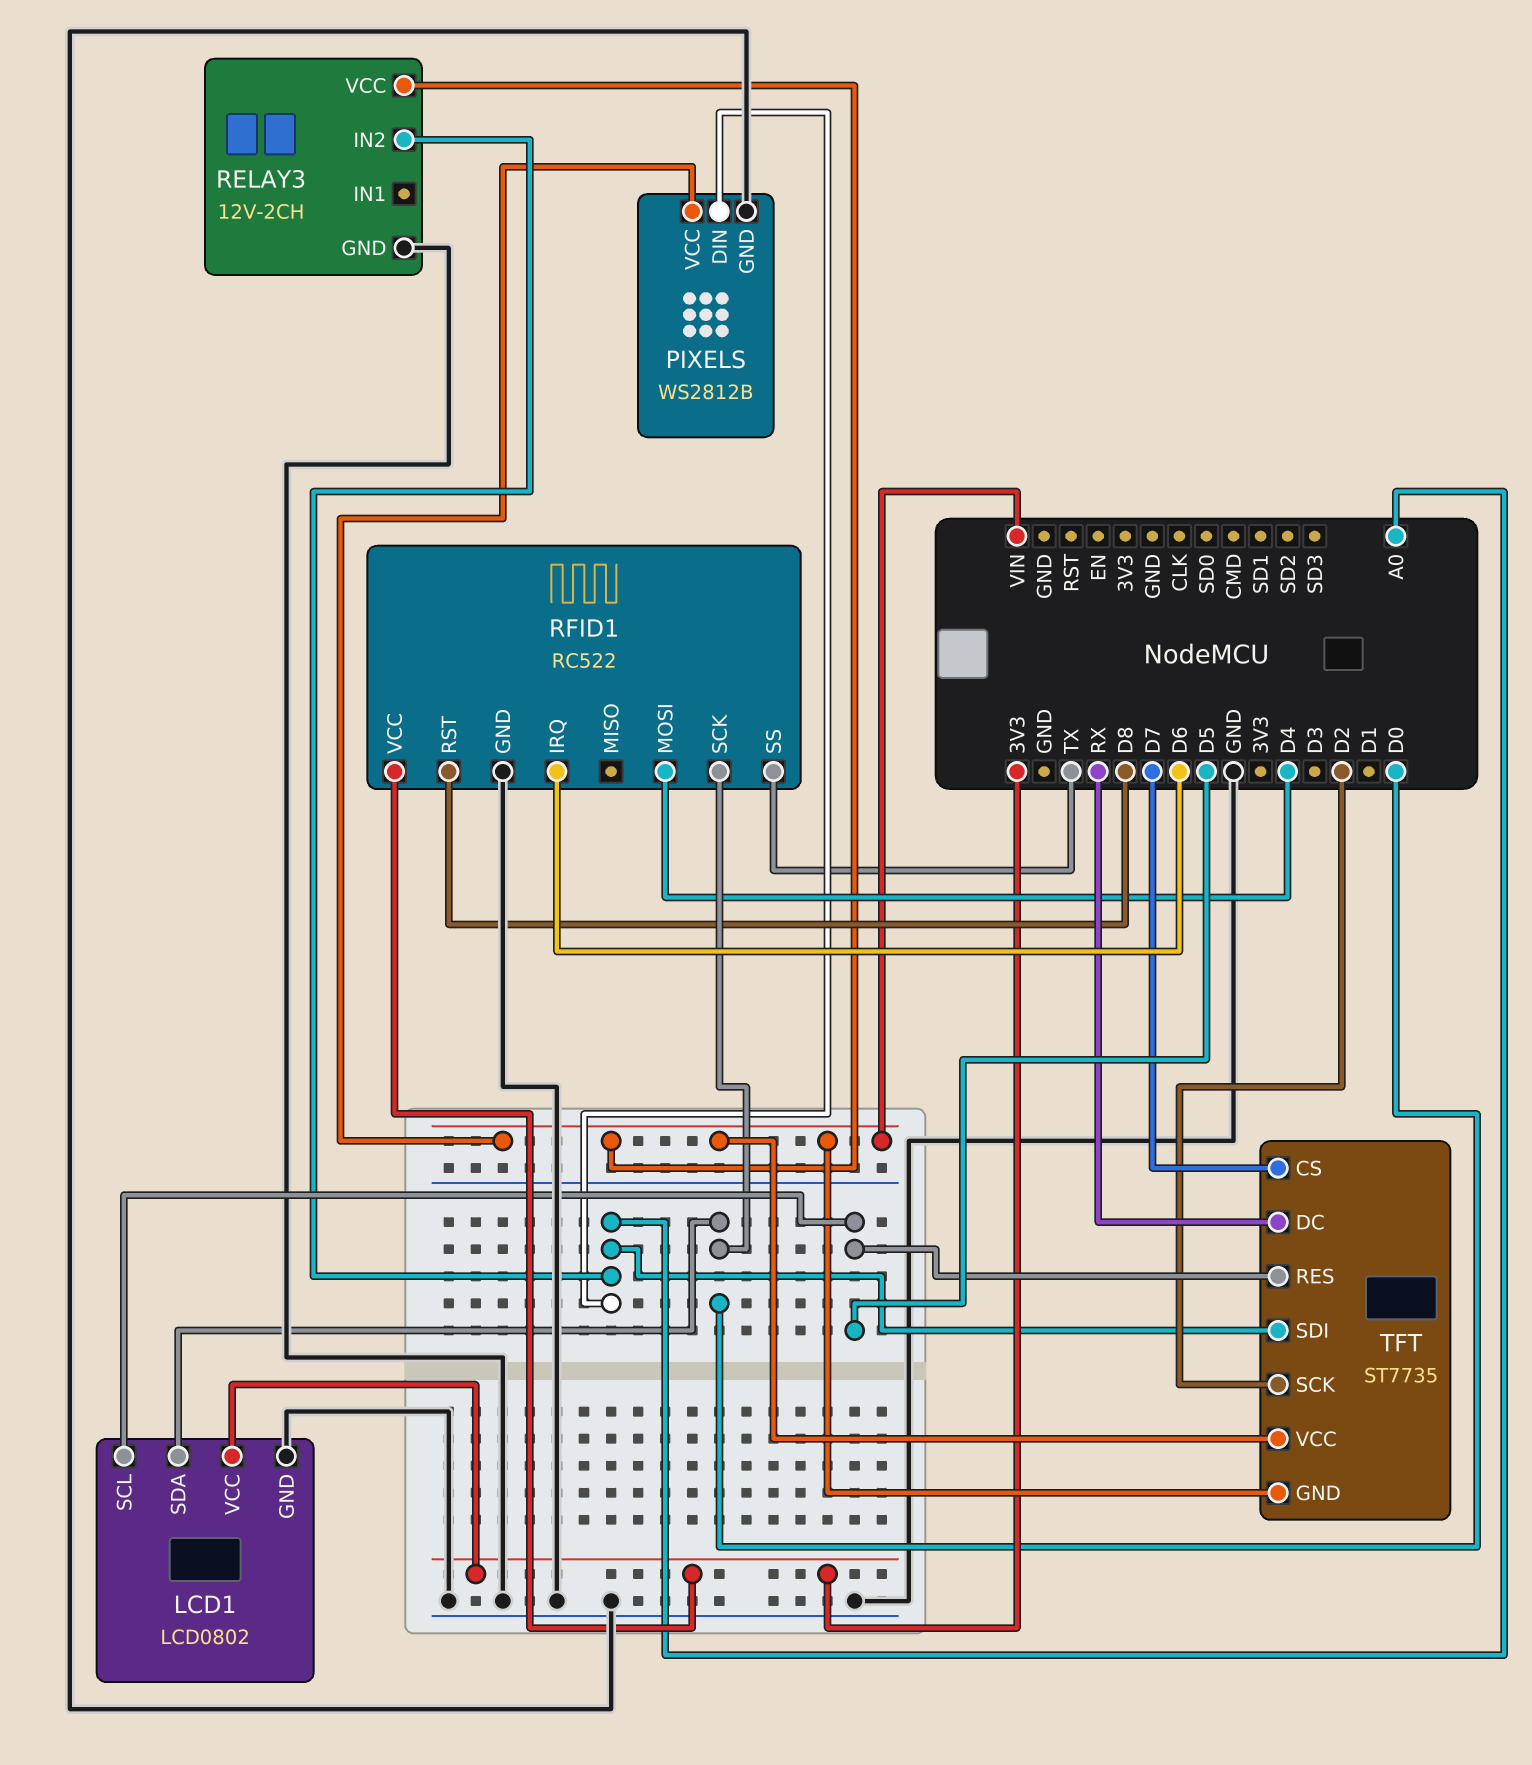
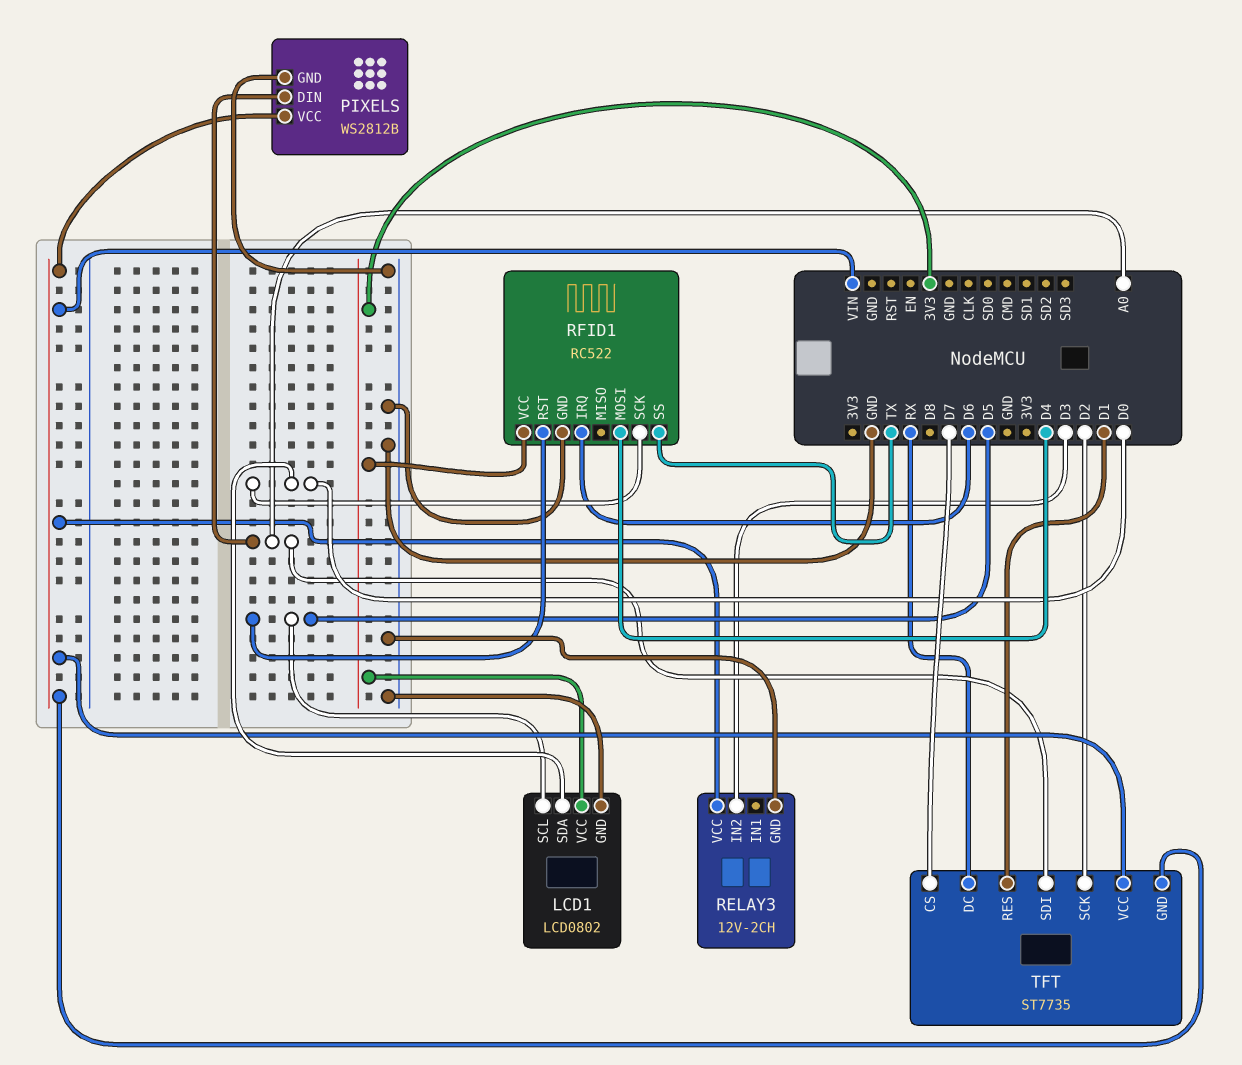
RELAY3 pin IN2: A0 -> D3
RFID1 pin RST: D8 -> D5
TFT pin RES: D5 -> D1

